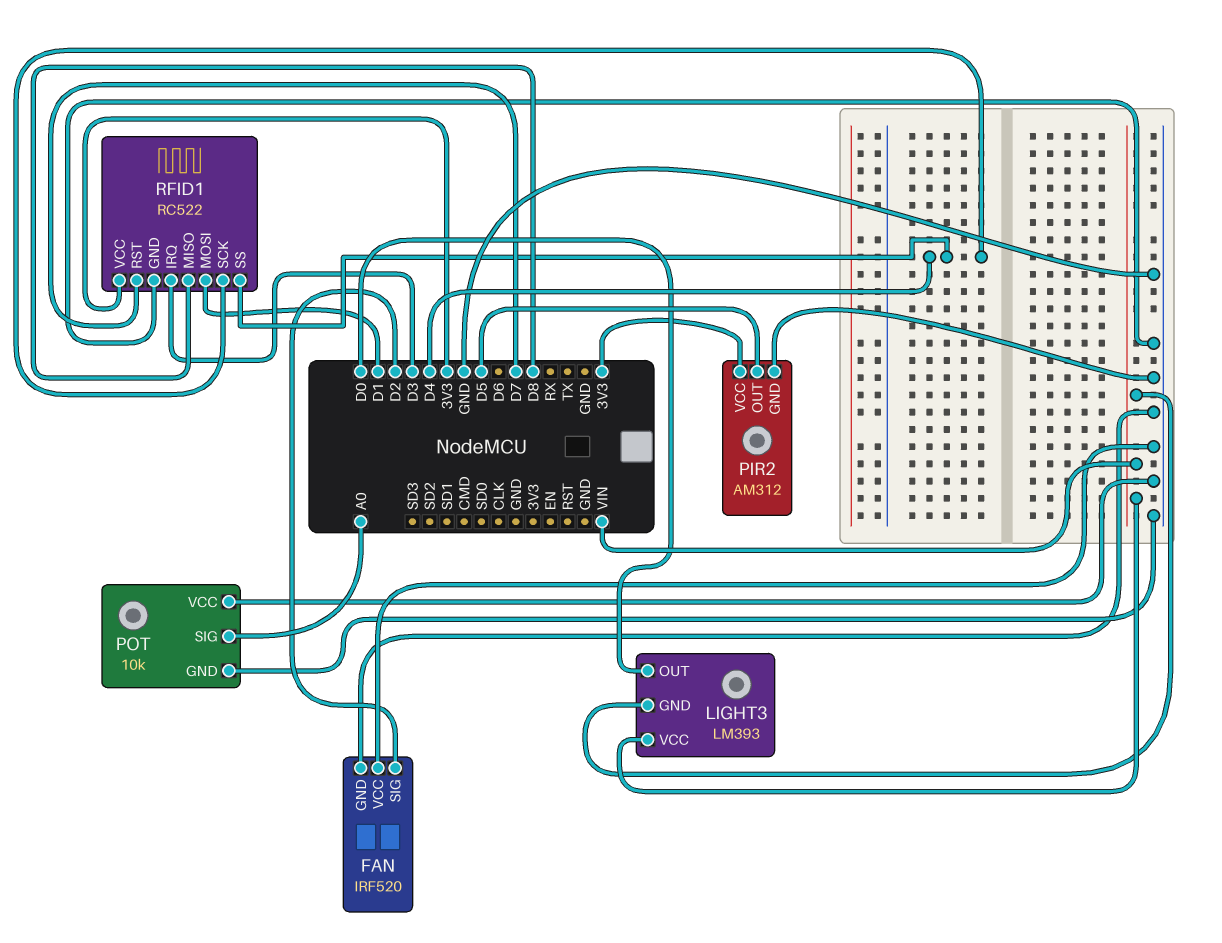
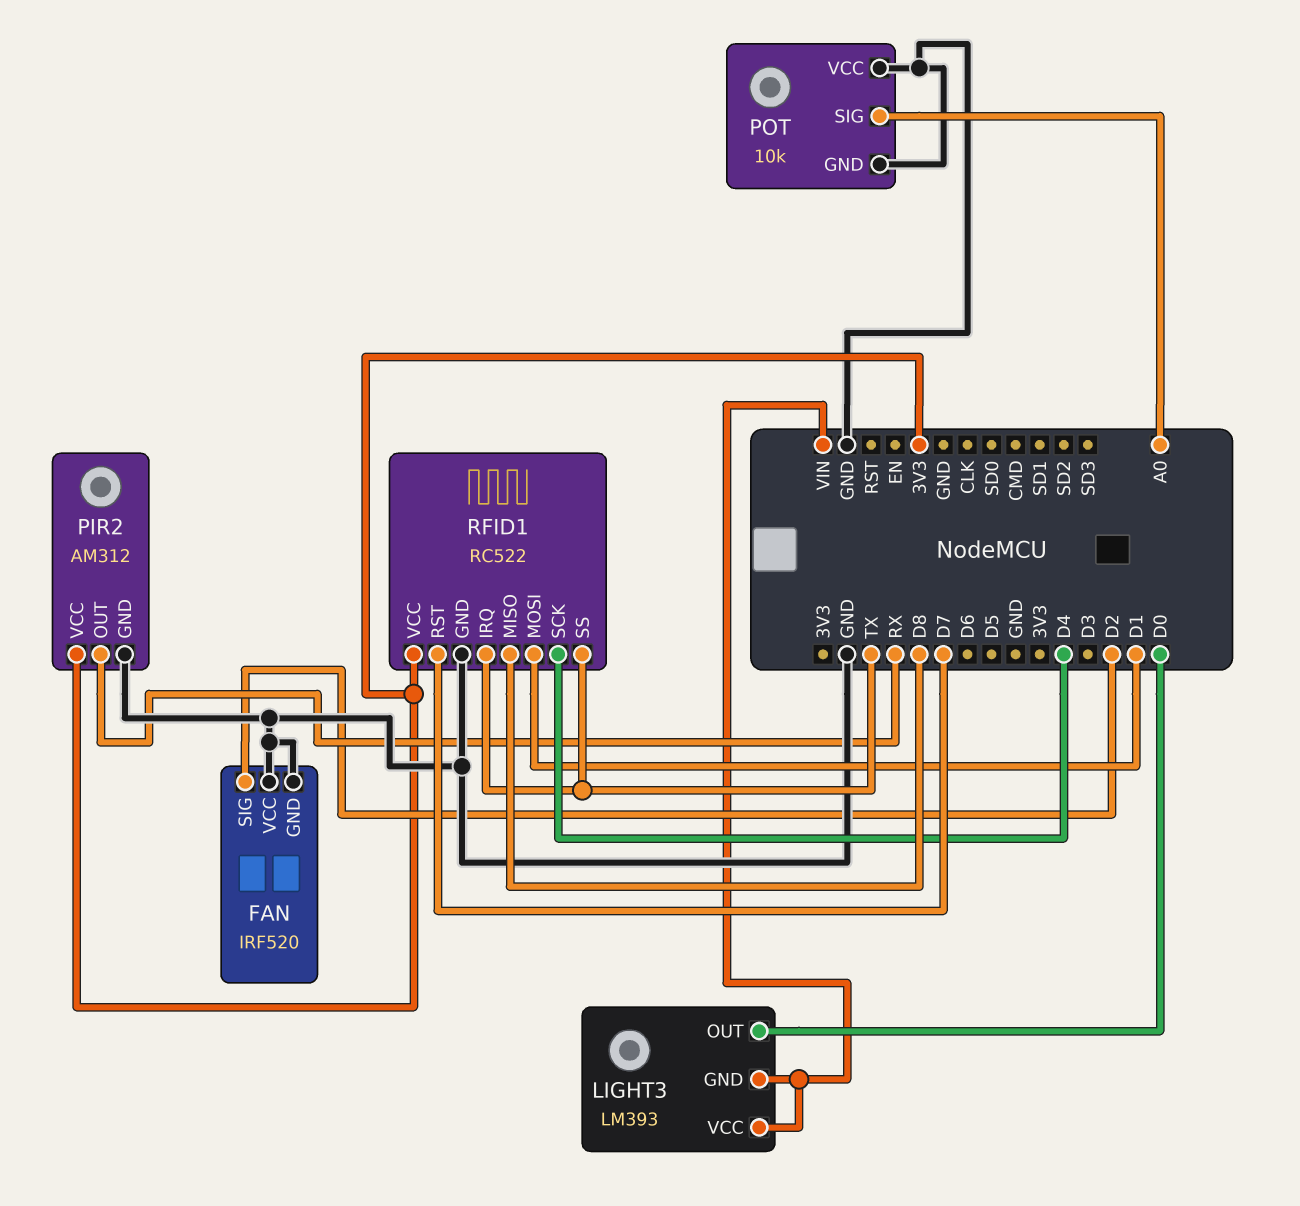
PIR2 pin OUT: D5 -> RX
RFID1 pin IRQ: D3 -> TX
RFID1 pin SS: D4 -> TX

